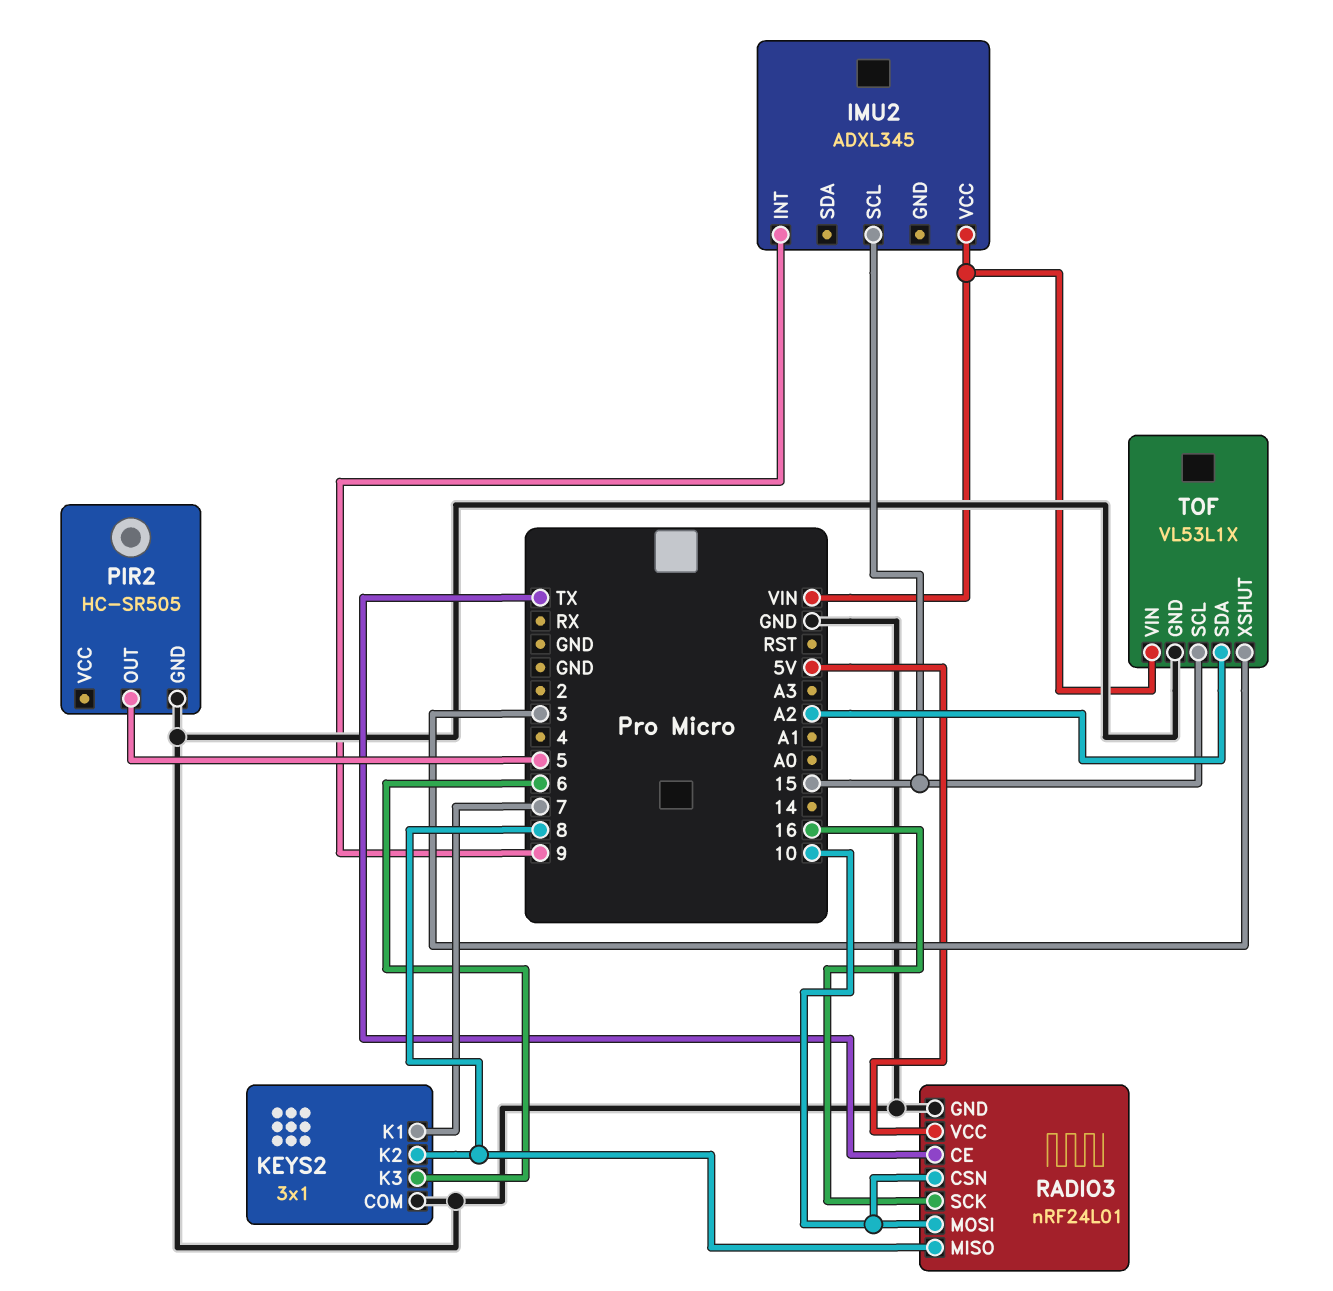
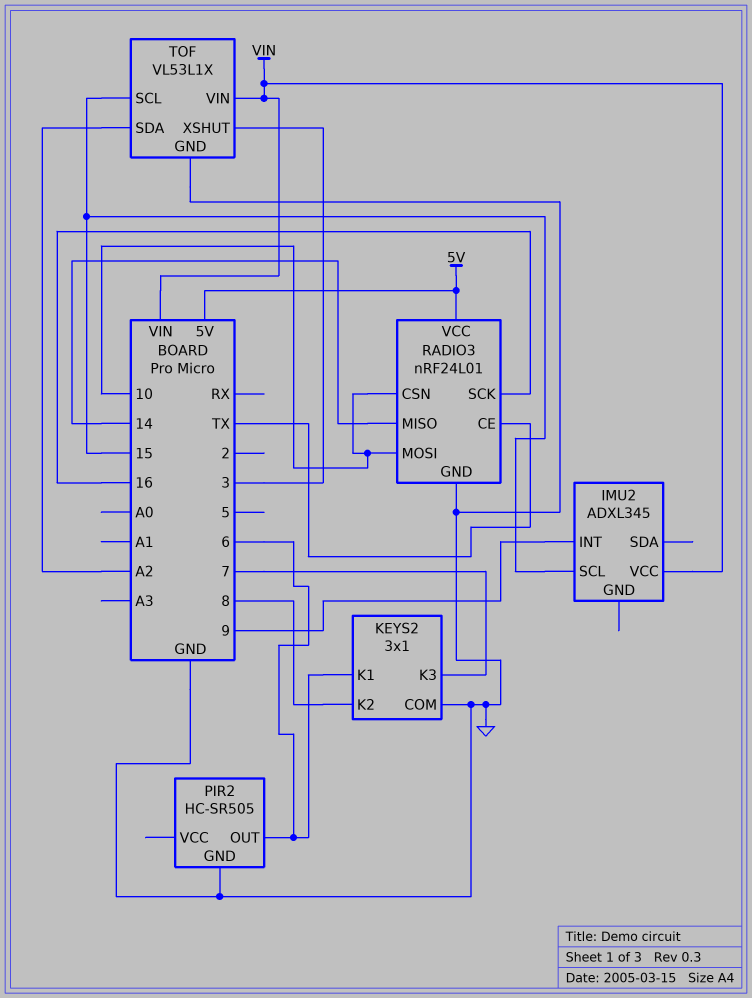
KEYS2 pin K1: 7 -> 6
KEYS2 pin K3: 6 -> 7
PIR2 pin OUT: 5 -> 6
RADIO3 pin MISO: 8 -> 14

